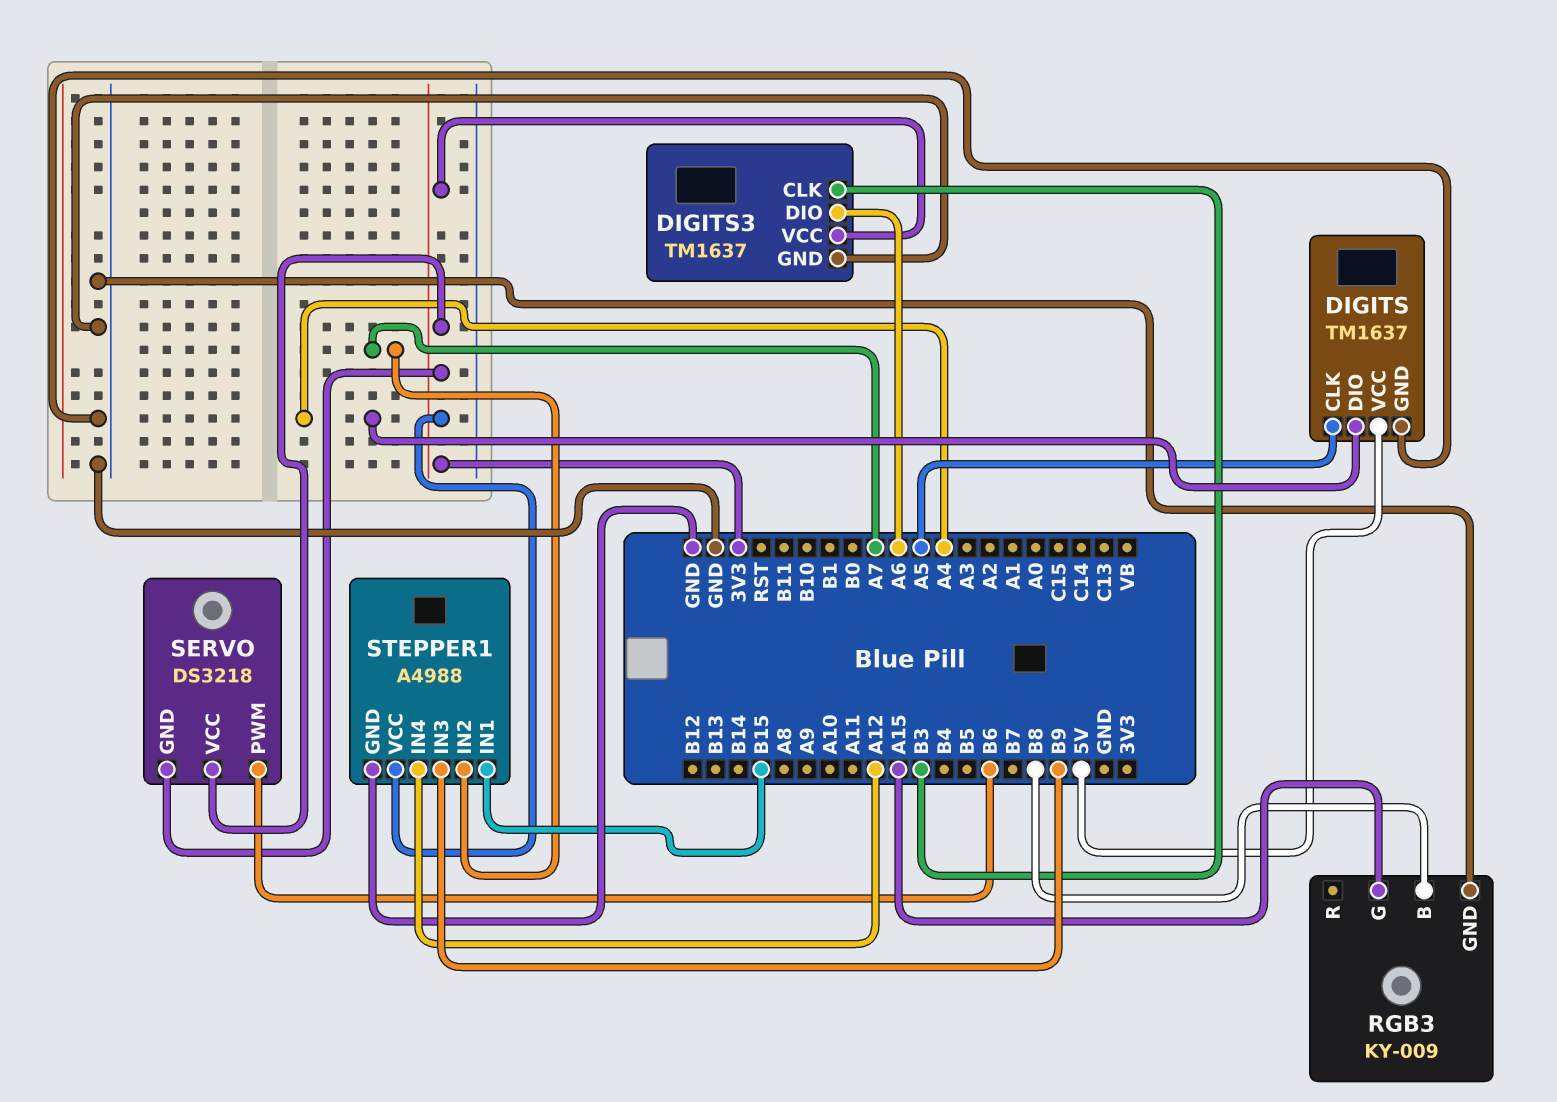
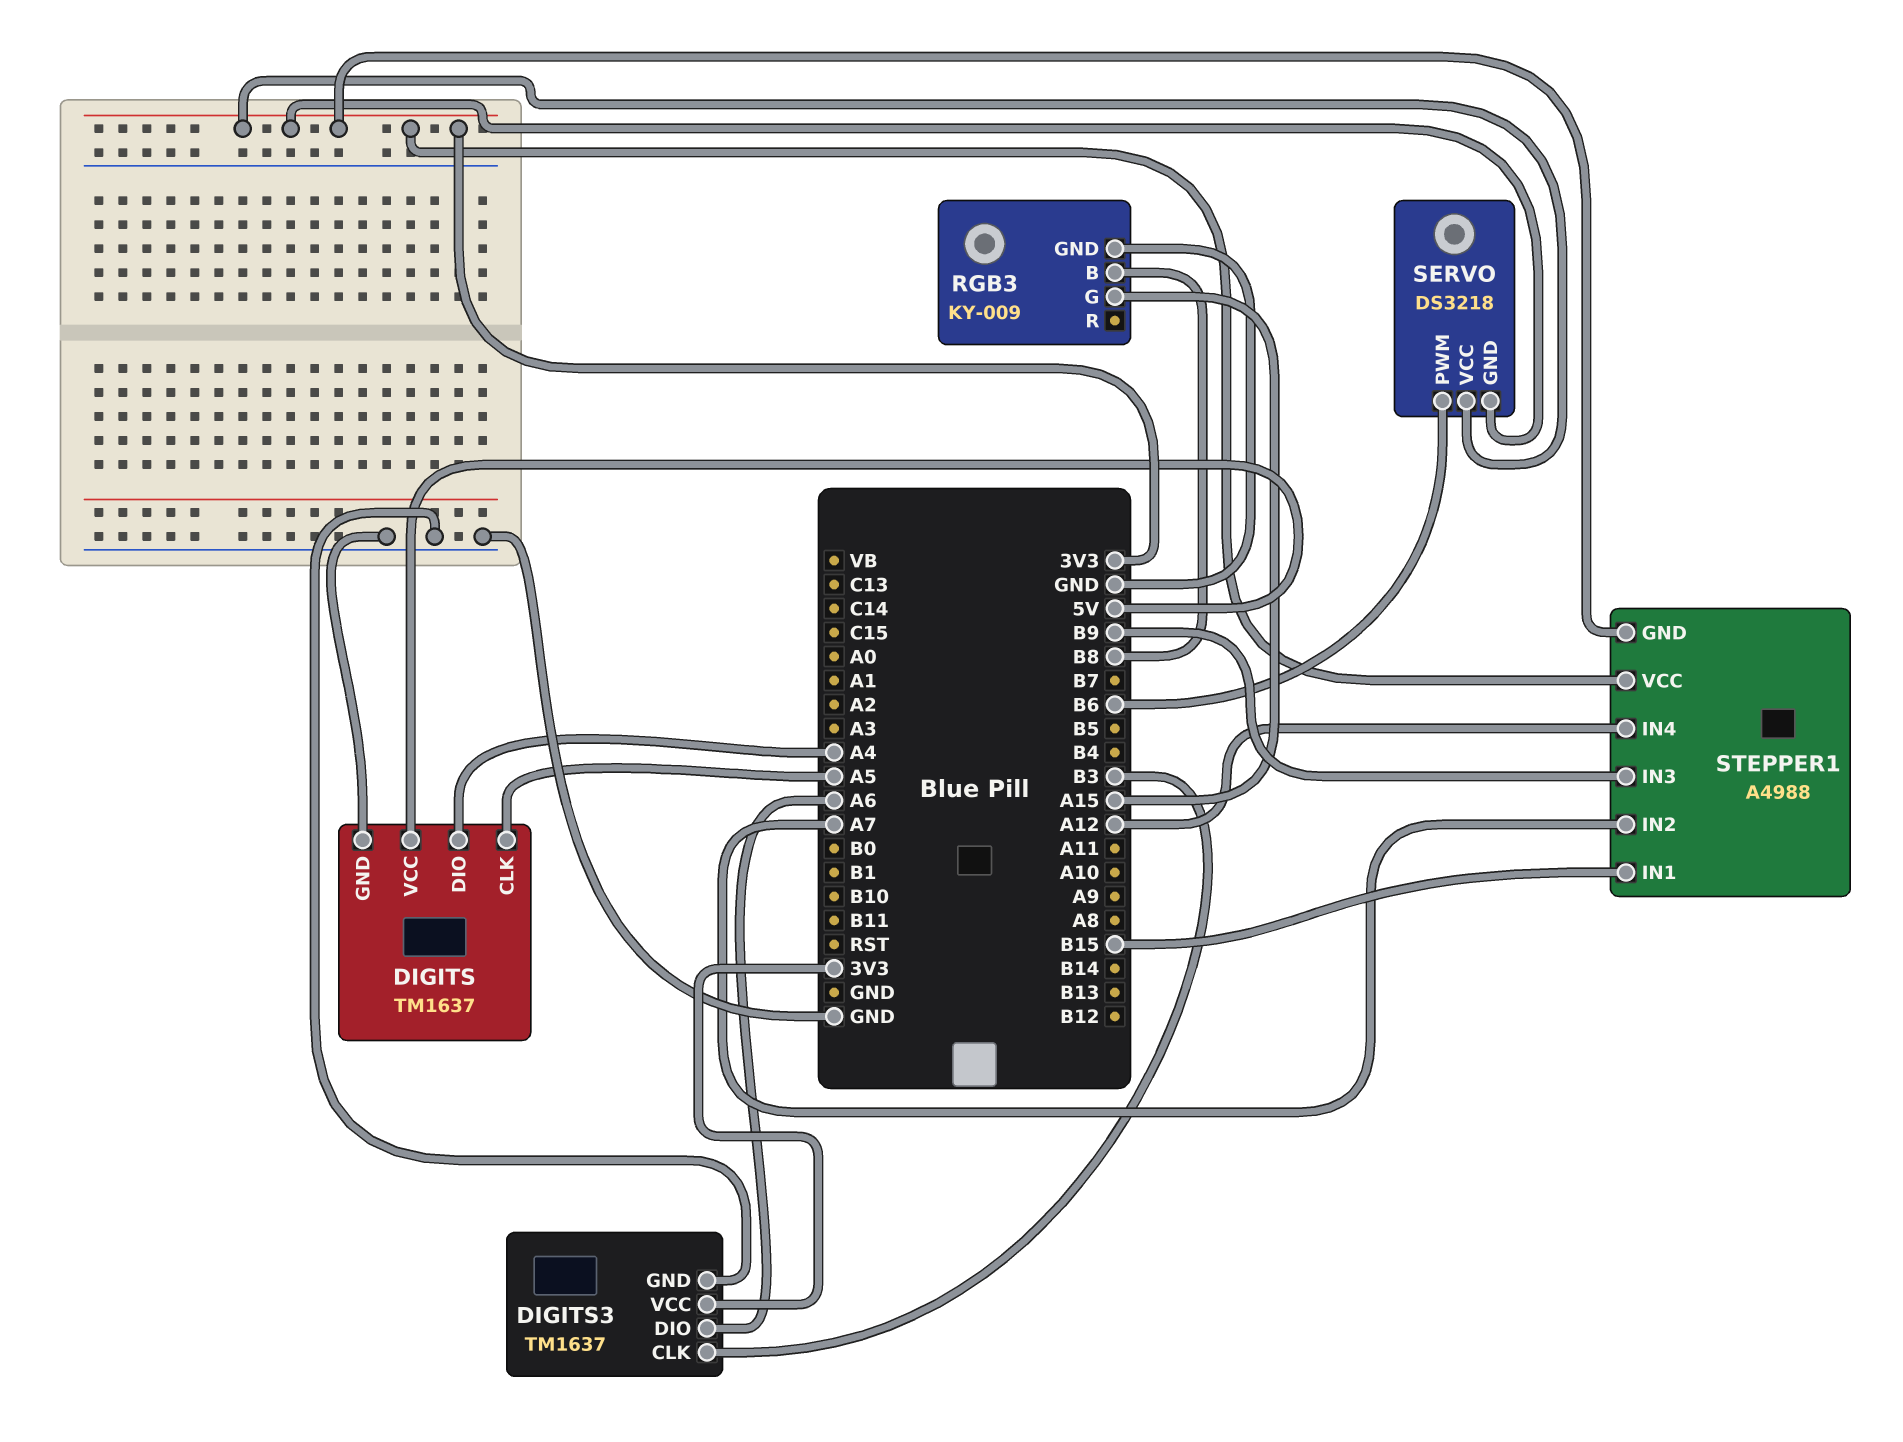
STEPPER1 pin GND: GND -> 3V3

